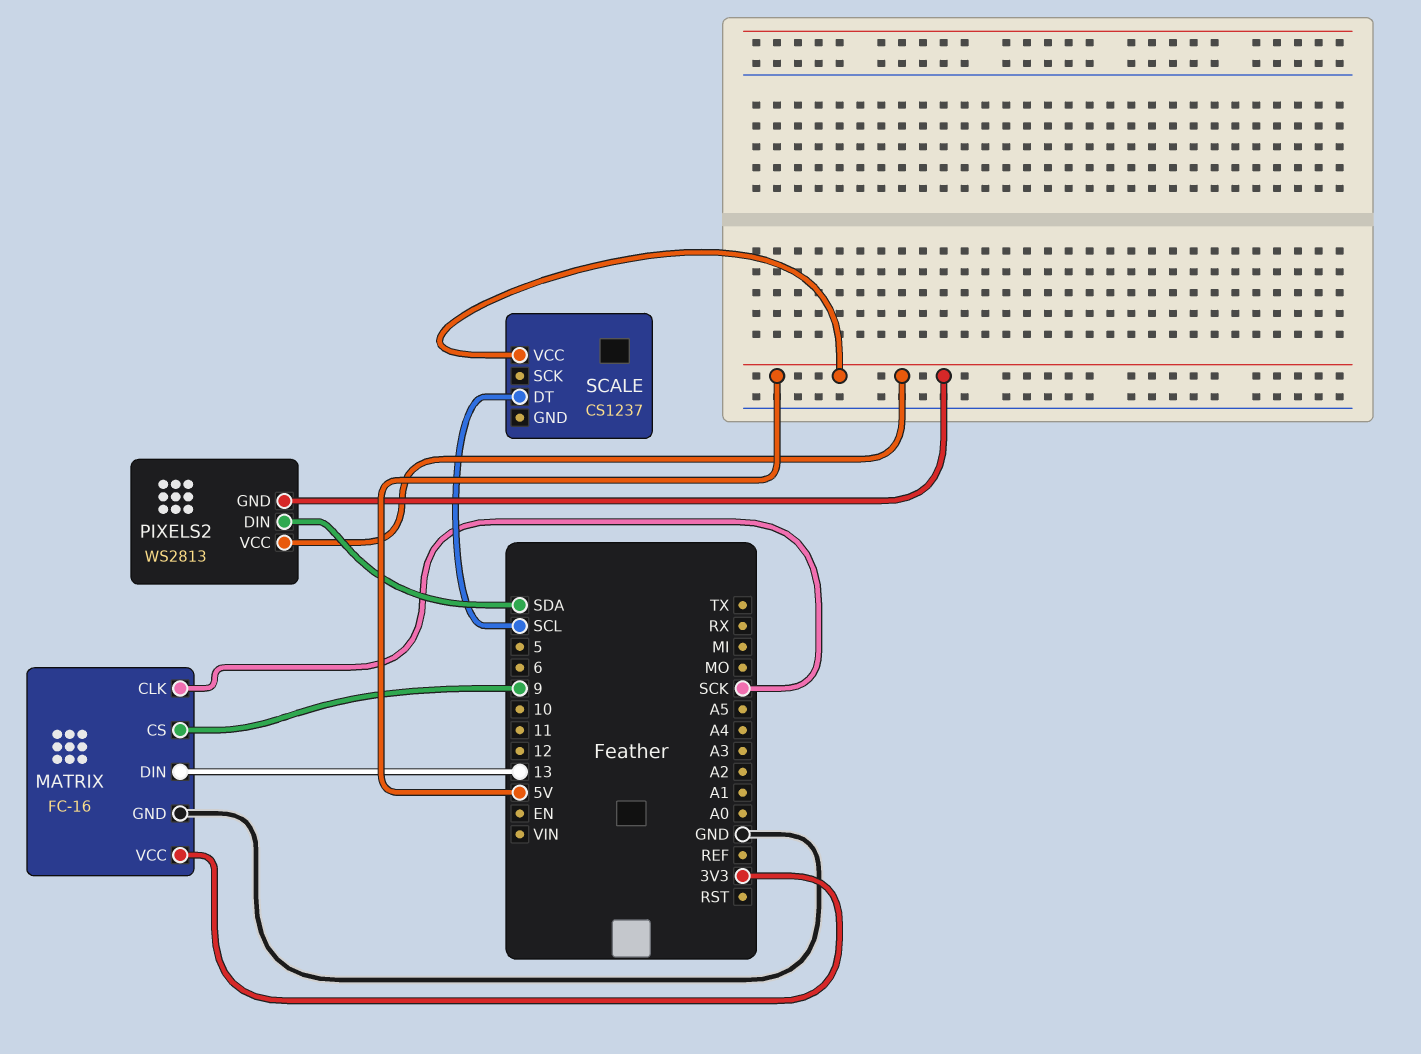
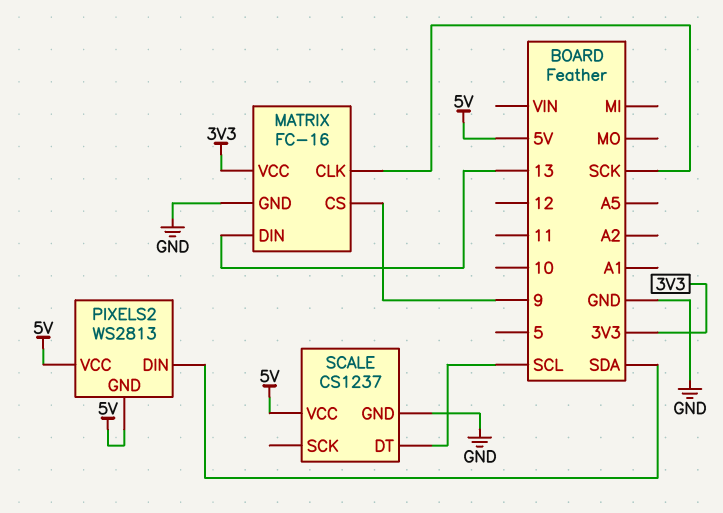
SCALE pin GND: none -> GND

